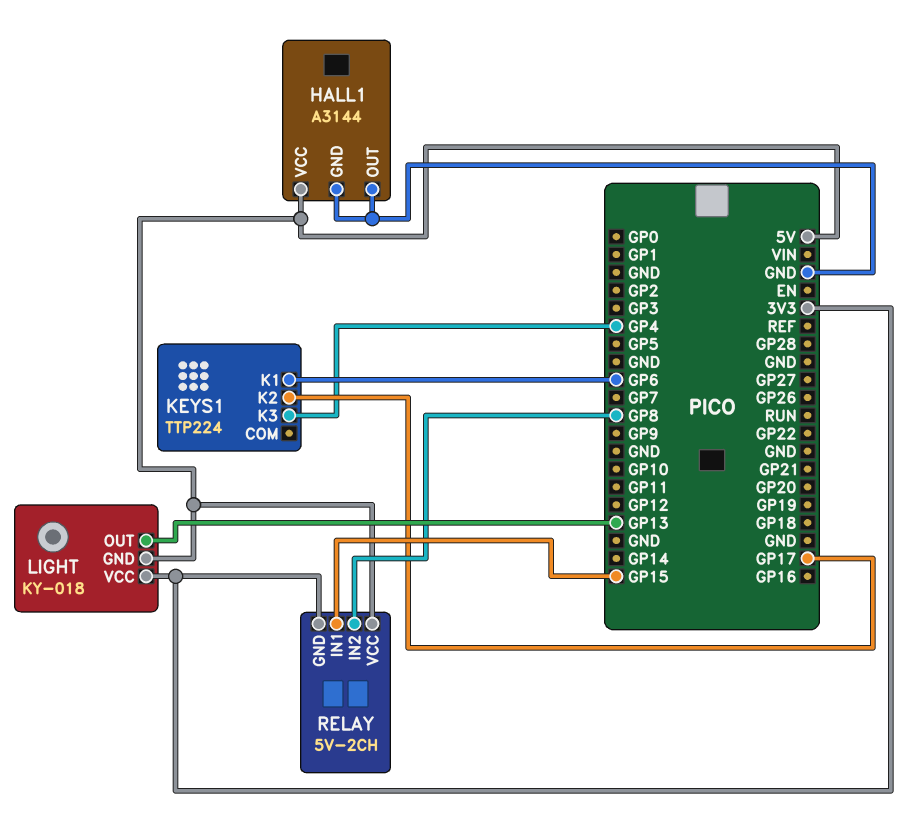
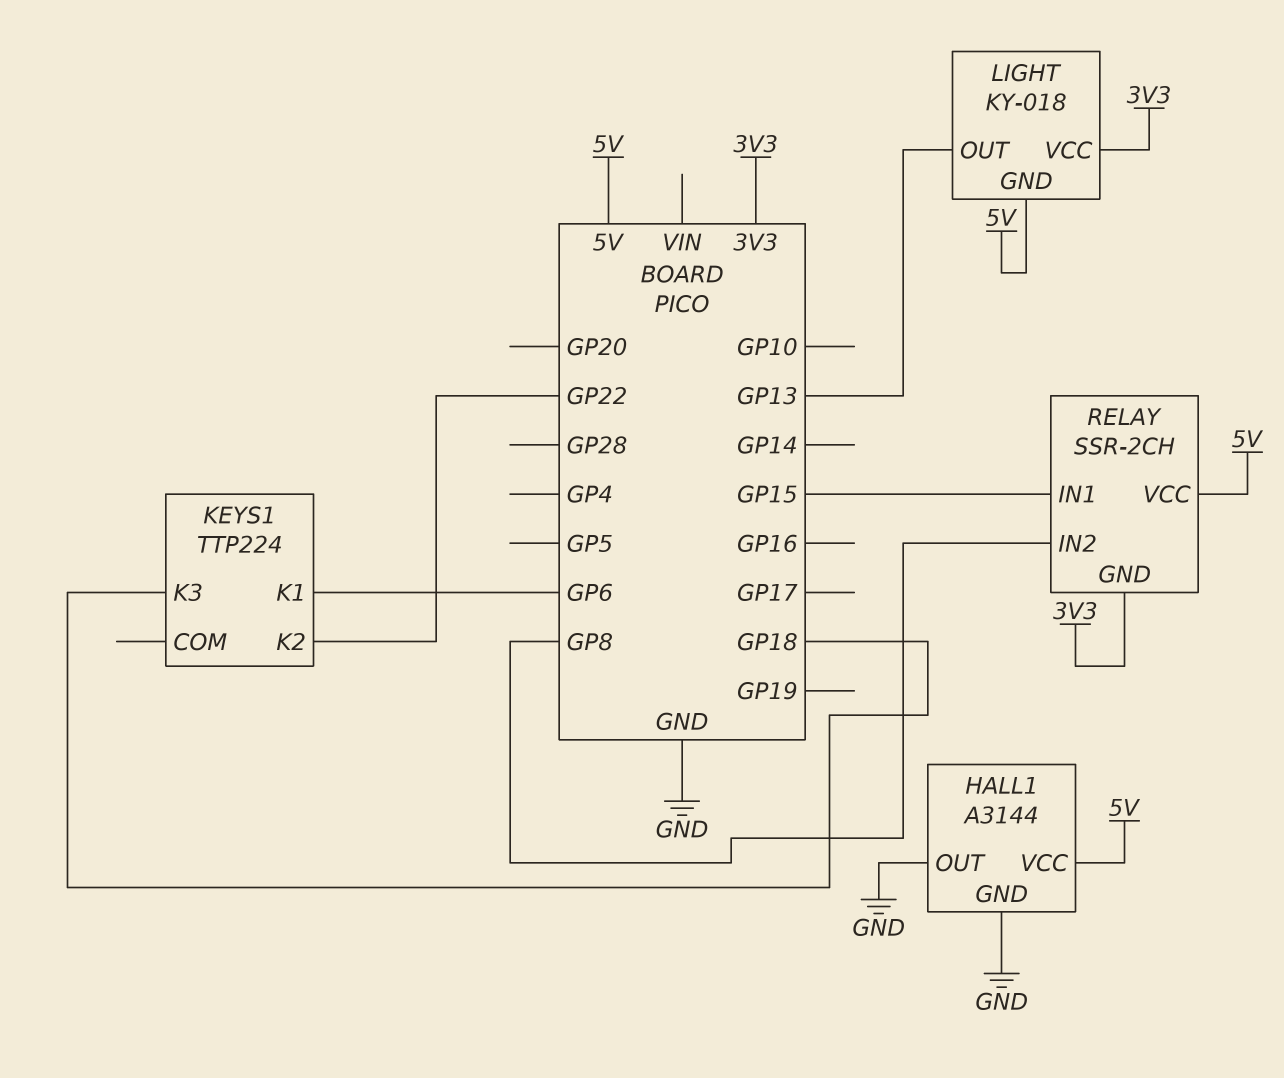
KEYS1 pin K2: GP17 -> GP22
KEYS1 pin K3: GP4 -> GP18
RELAY: 5V-2CH -> SSR-2CH

